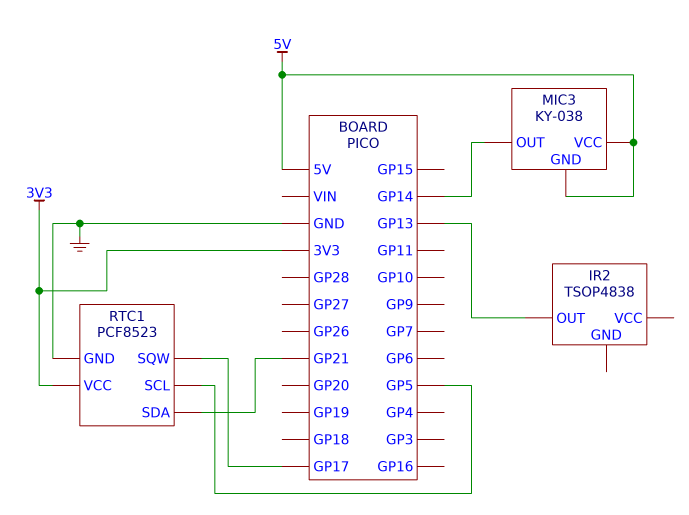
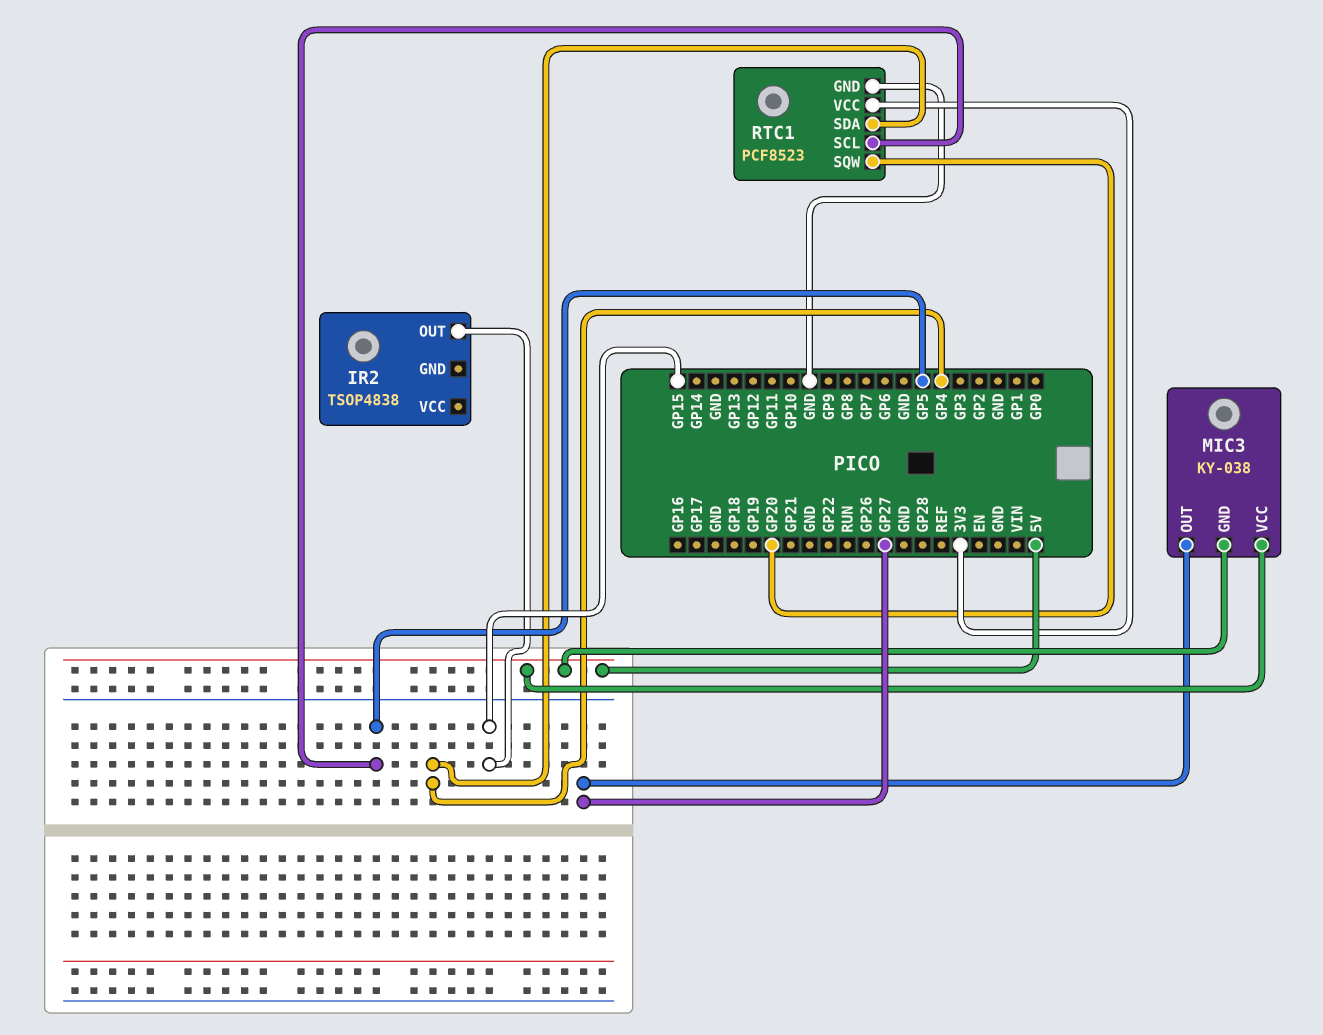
IR2 pin OUT: GP13 -> GP15
MIC3 pin OUT: GP14 -> GP27
RTC1 pin SDA: GP21 -> GP4
RTC1 pin SQW: GP17 -> GP20

